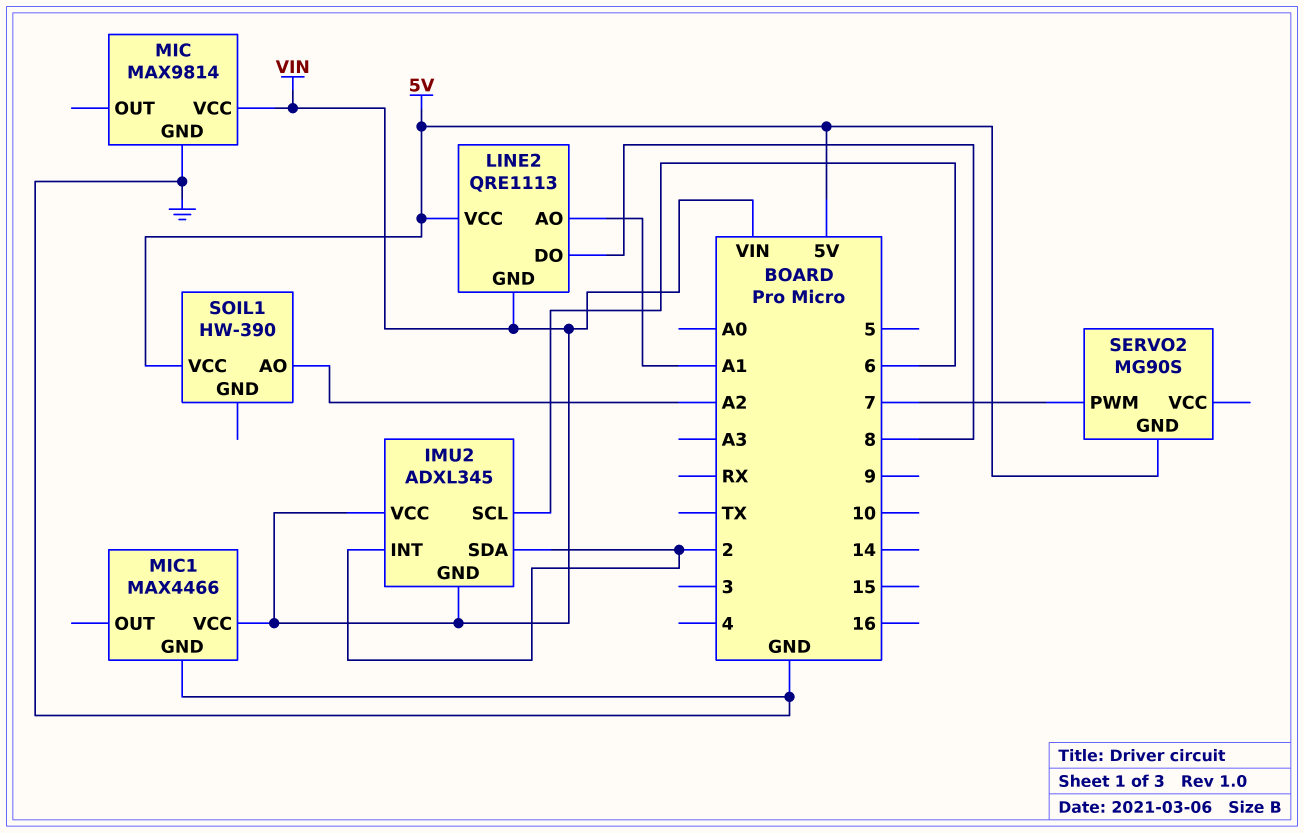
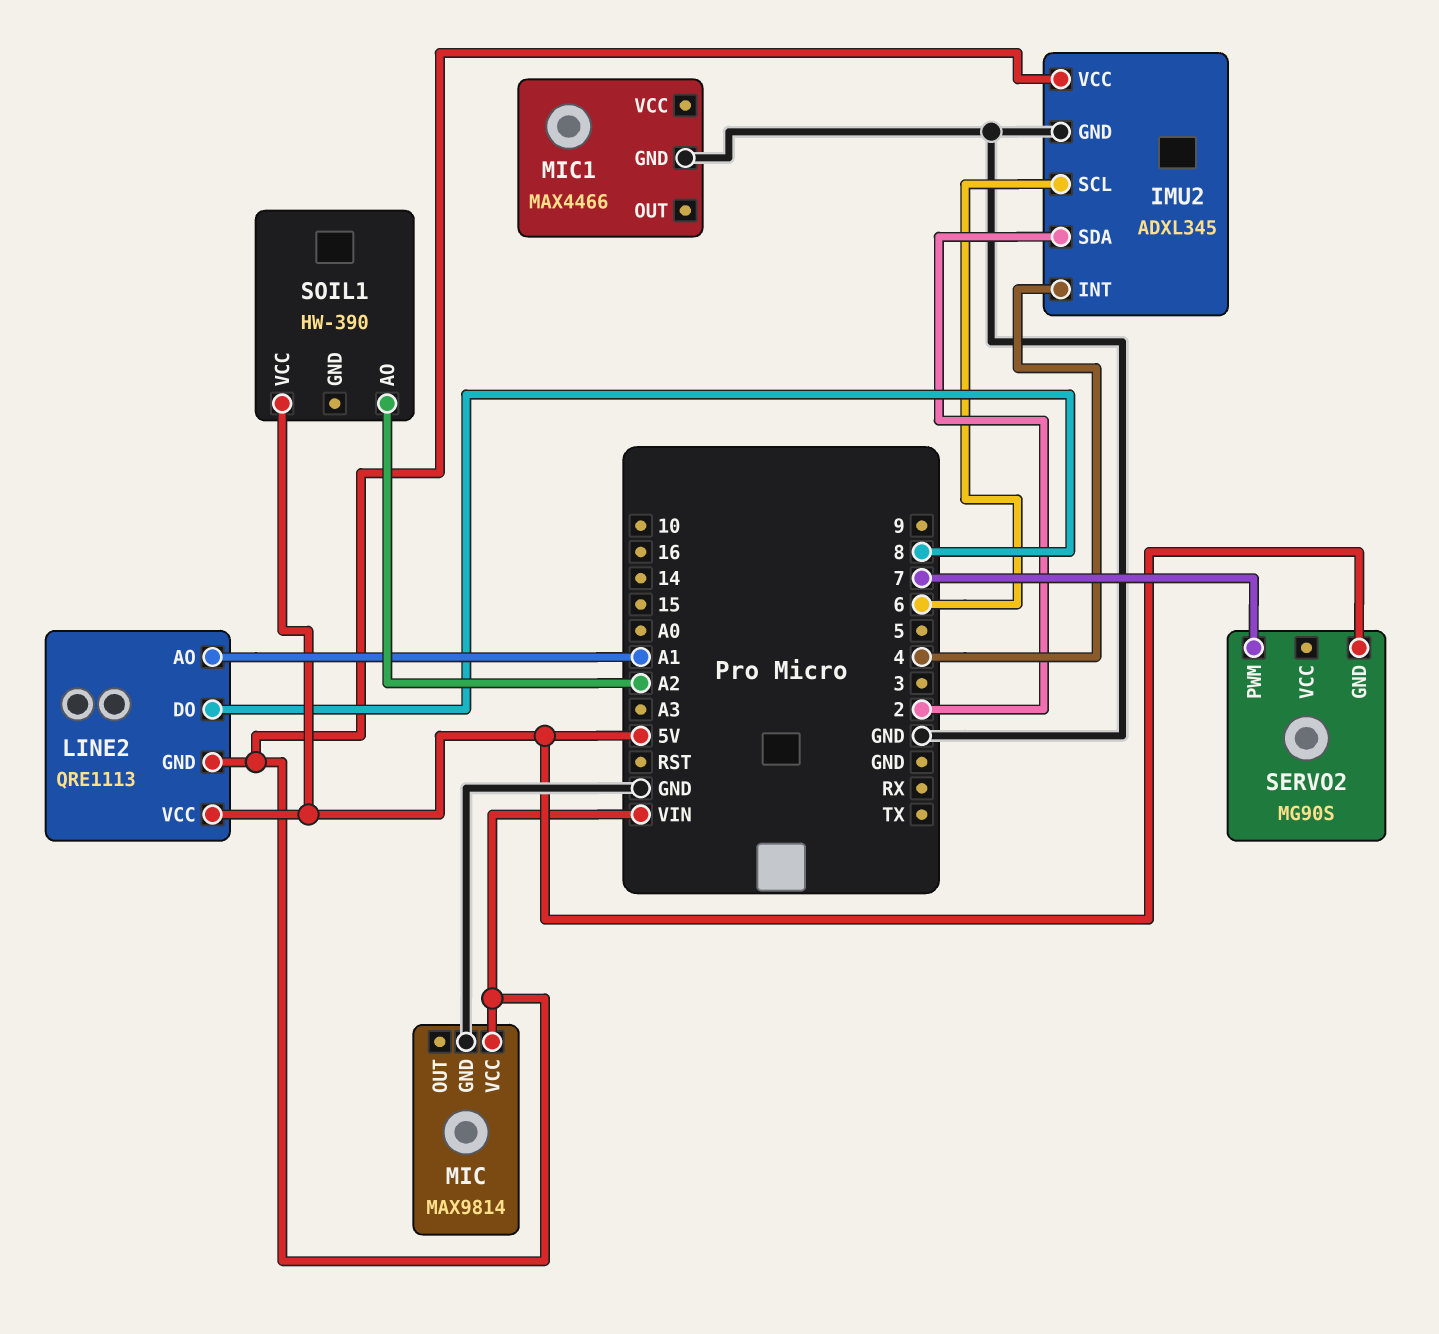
IMU2 pin GND: VIN -> GND
IMU2 pin INT: 2 -> 4
MIC1 pin VCC: VIN -> none

